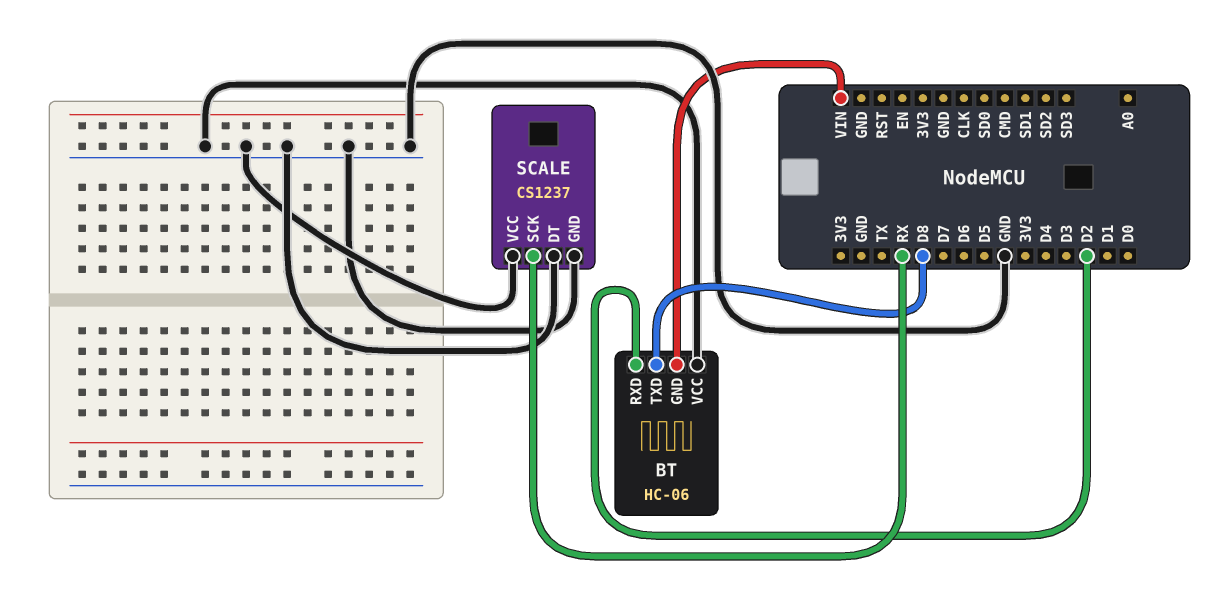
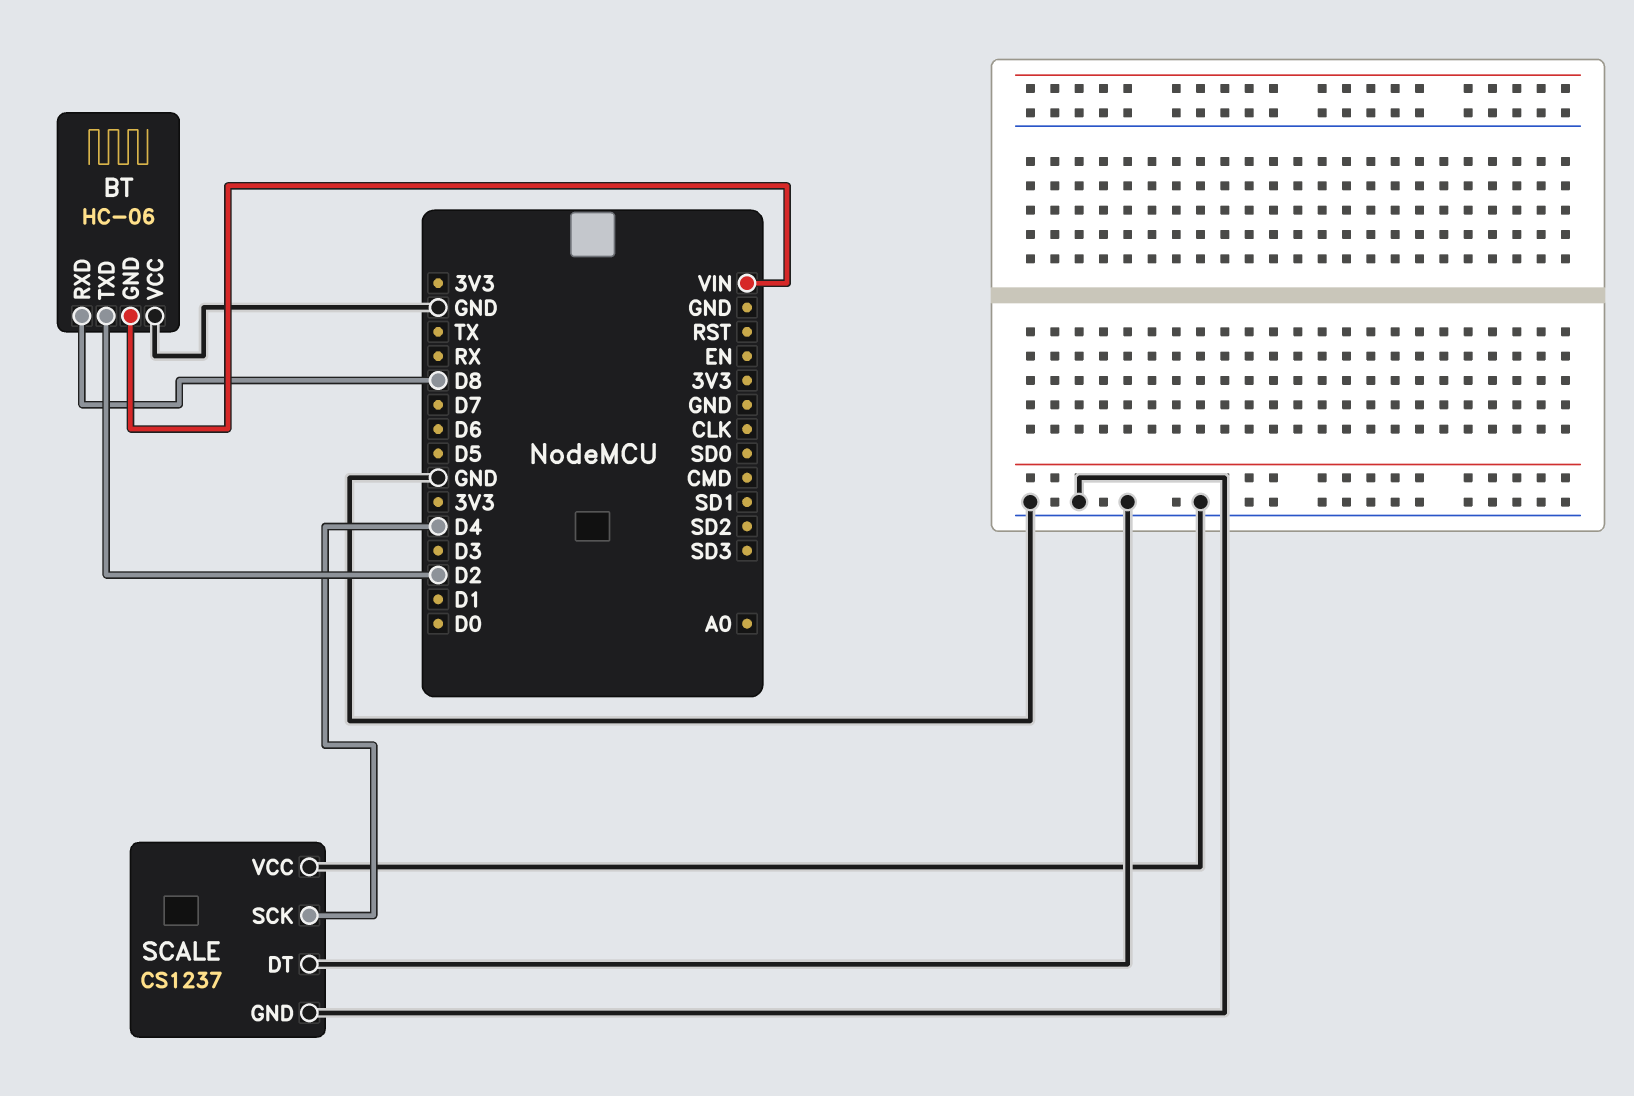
BT pin RXD: D2 -> D8
BT pin TXD: D8 -> D2
SCALE pin SCK: RX -> D4

